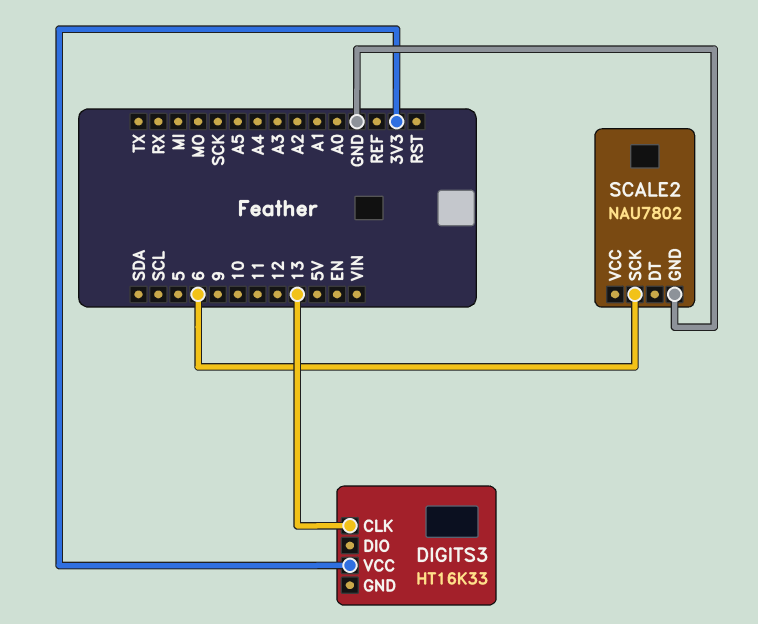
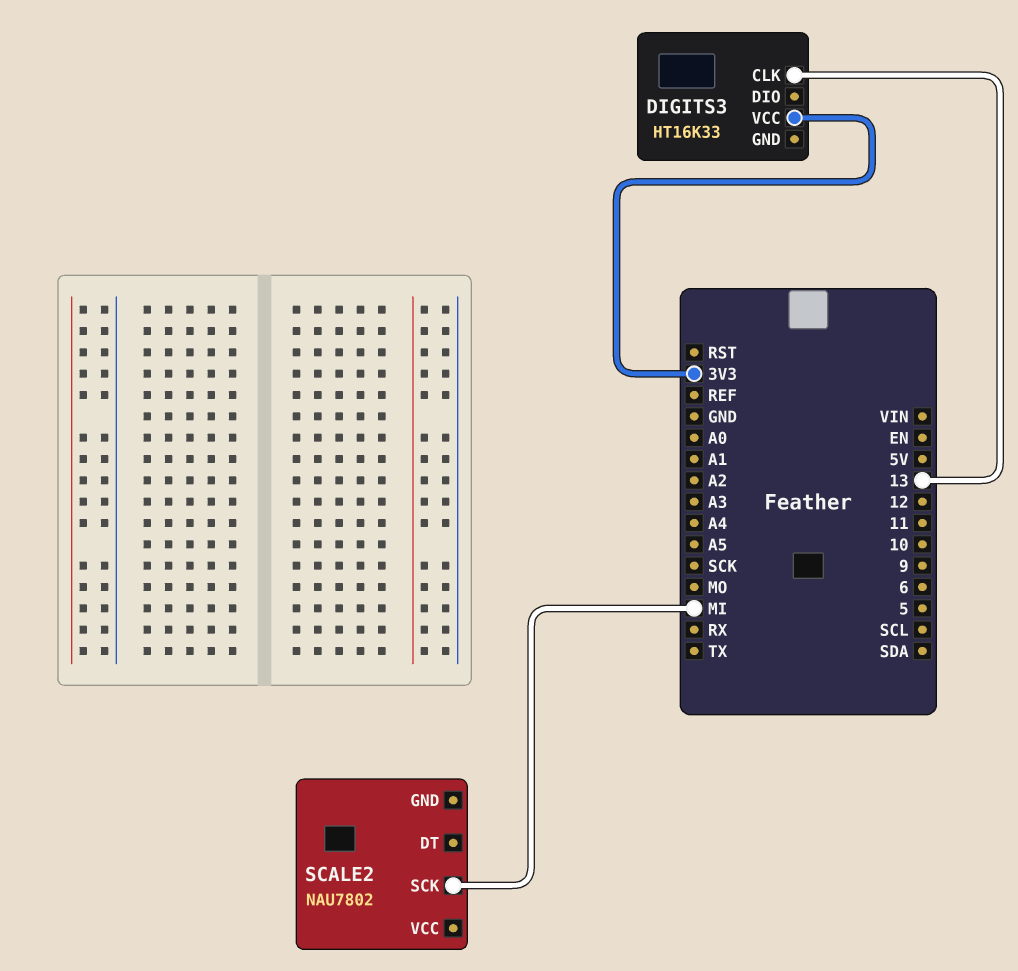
SCALE2 pin GND: GND -> none
SCALE2 pin SCK: 6 -> MI

